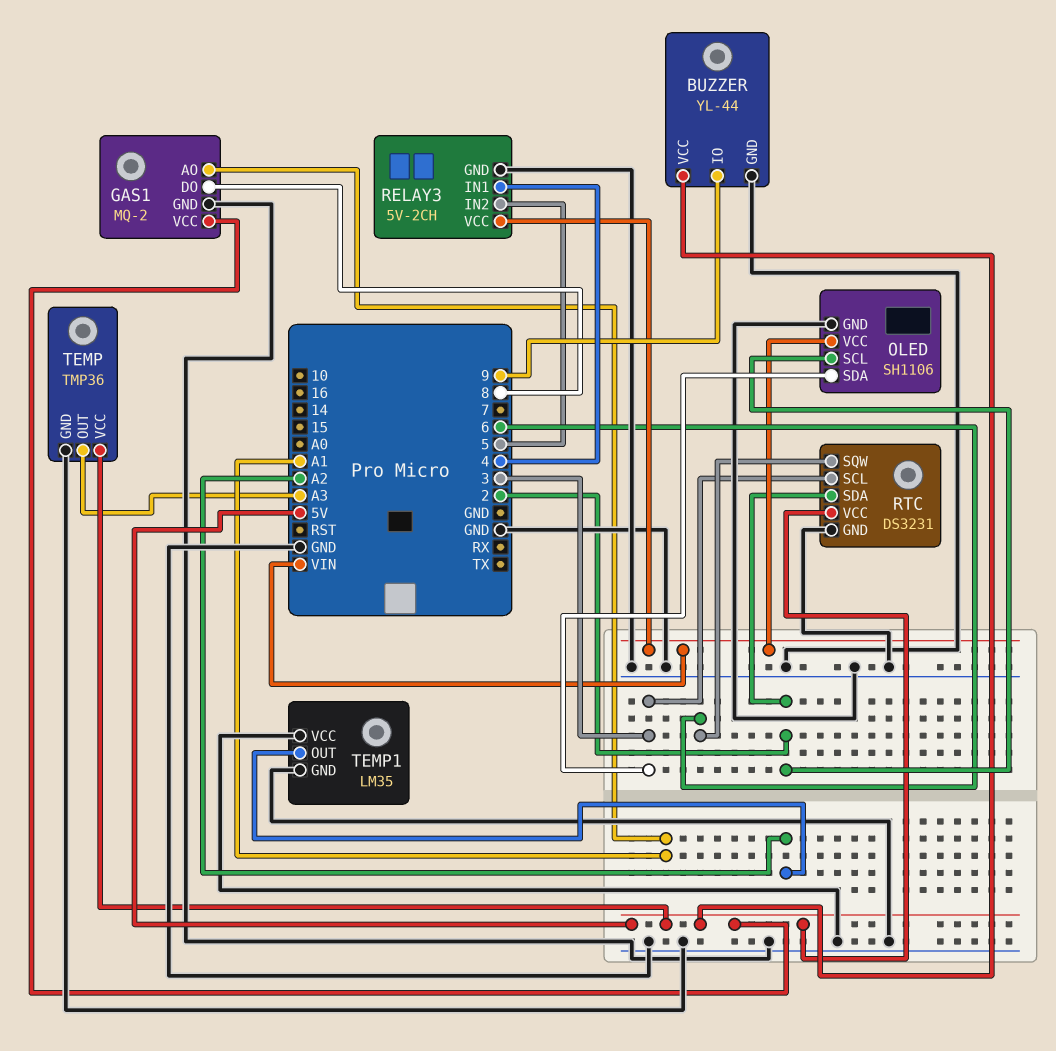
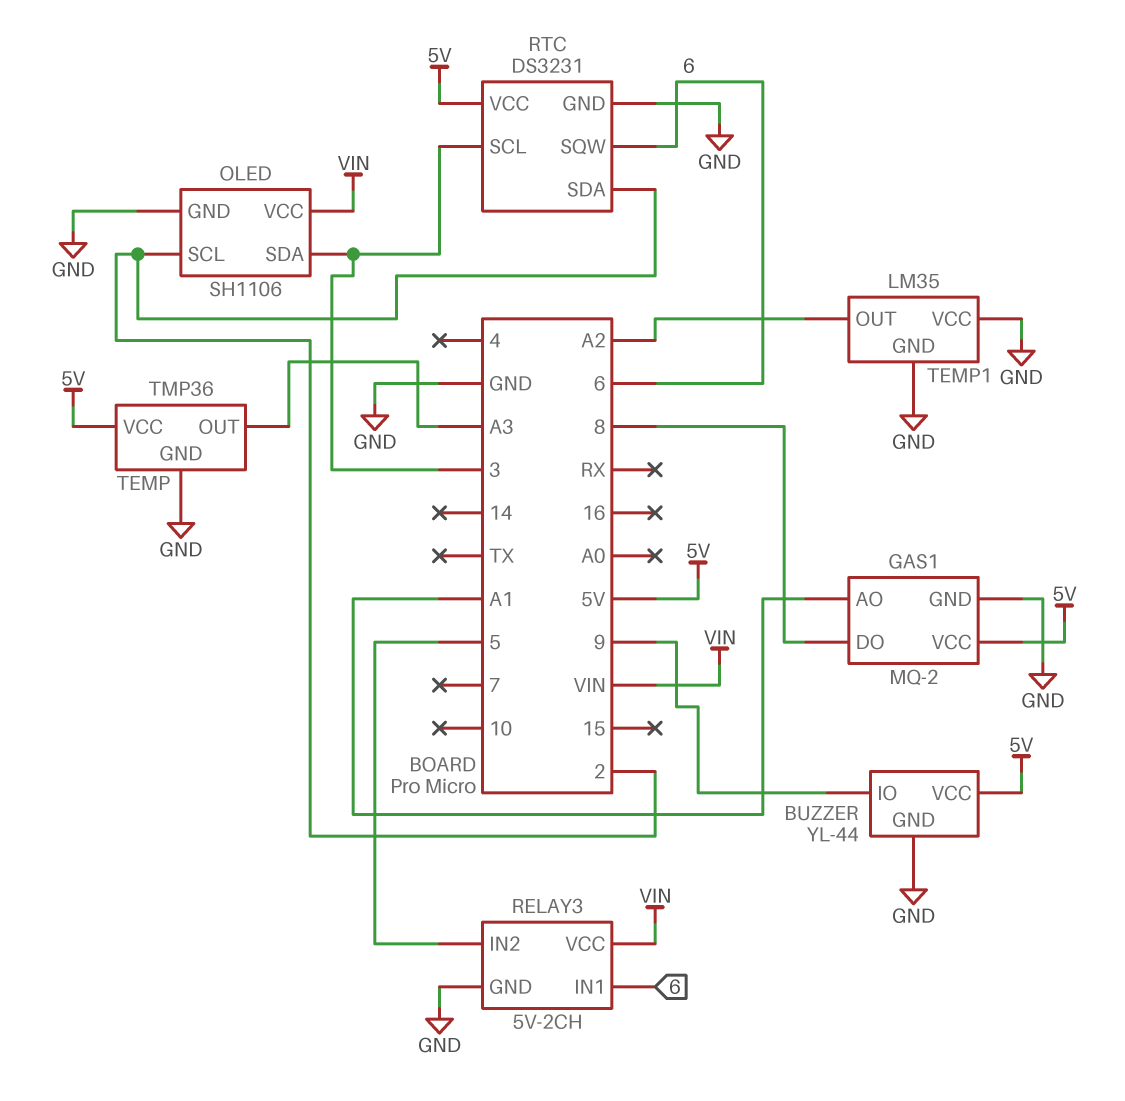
RELAY3 pin IN1: 4 -> 6

